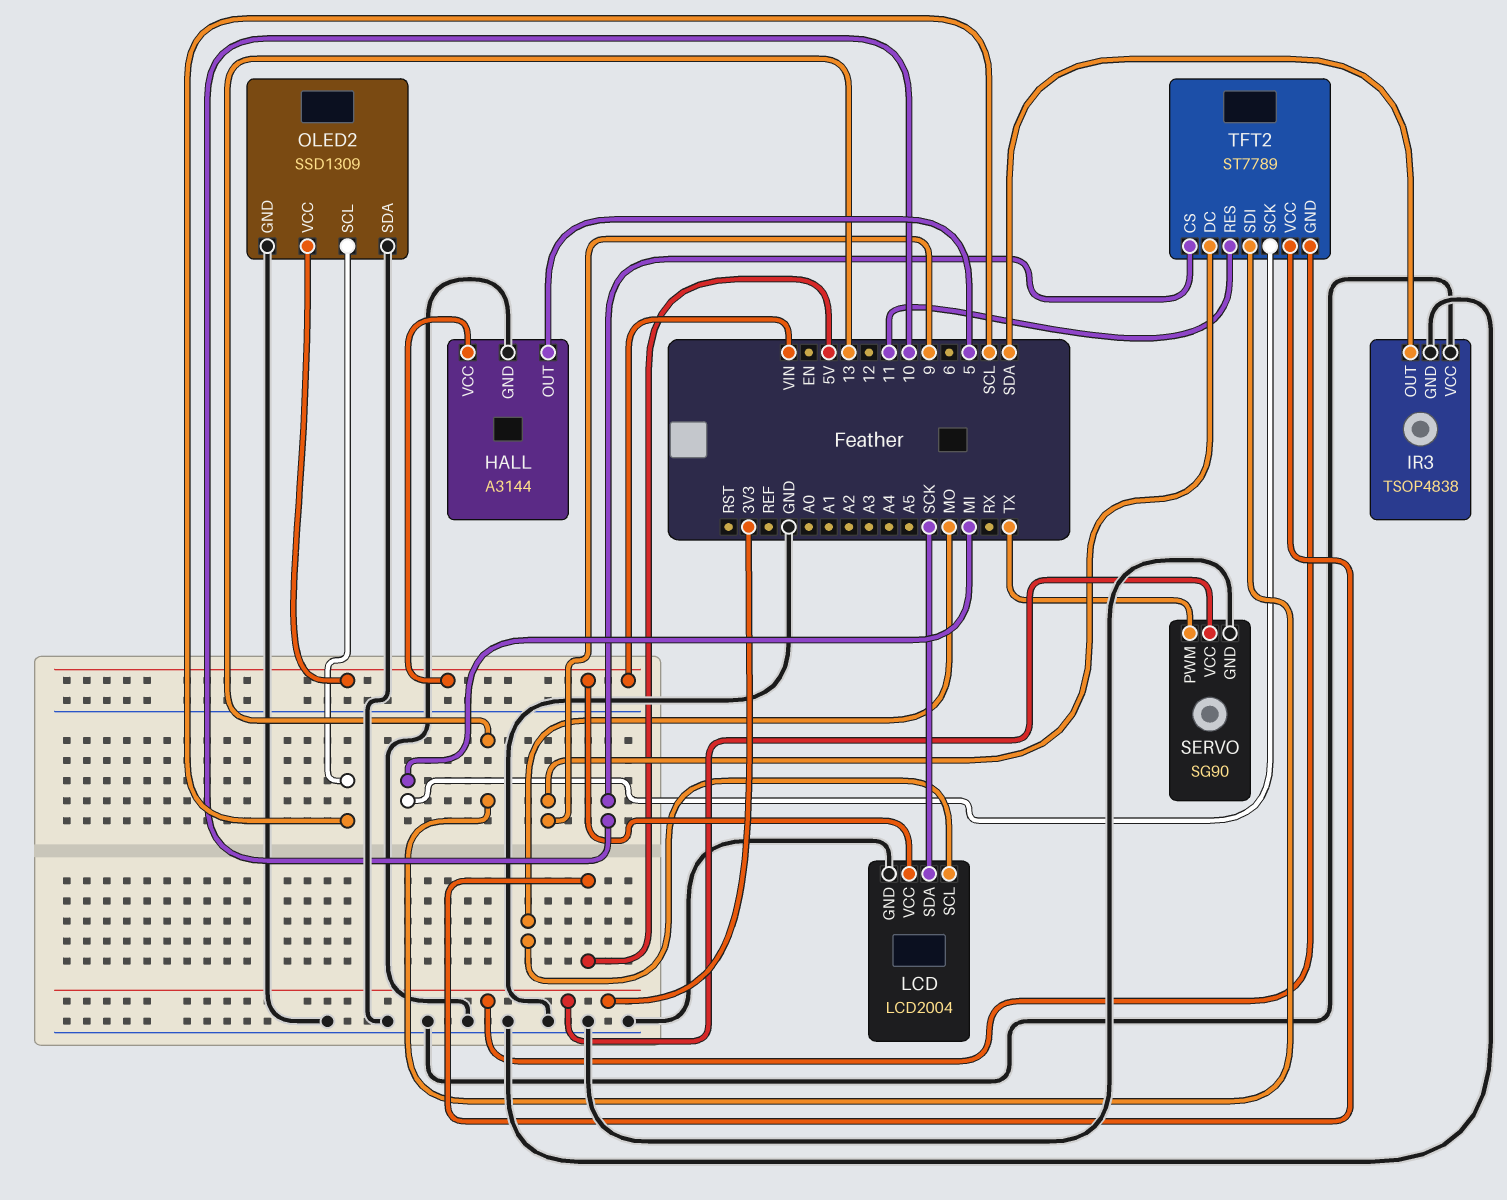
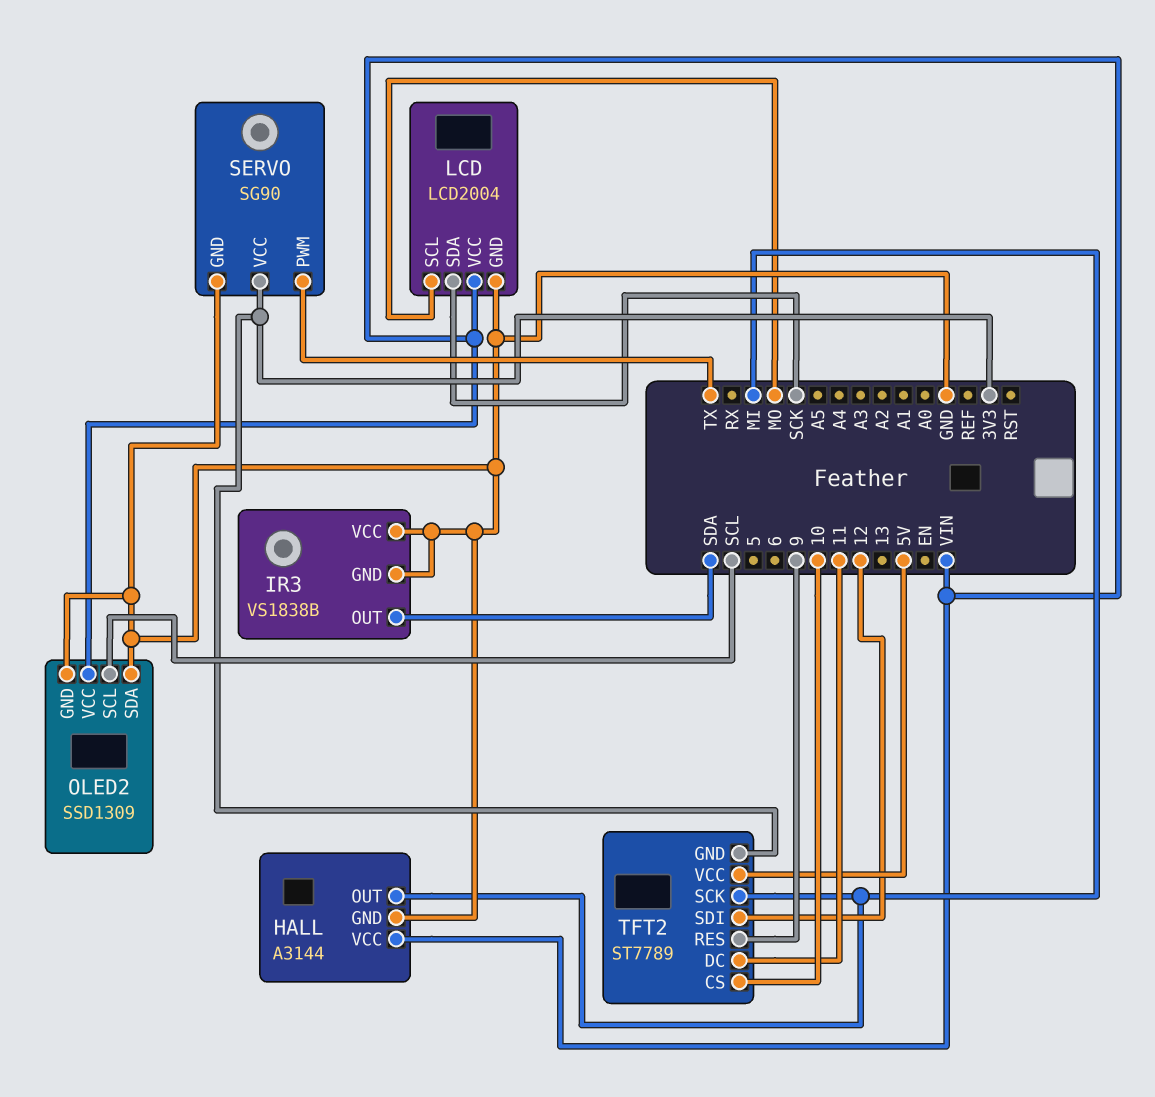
HALL pin OUT: 5 -> MI
IR3: TSOP4838 -> VS1838B
TFT2 pin DC: 9 -> 11
TFT2 pin RES: 11 -> 9
TFT2 pin SDI: 13 -> 12

